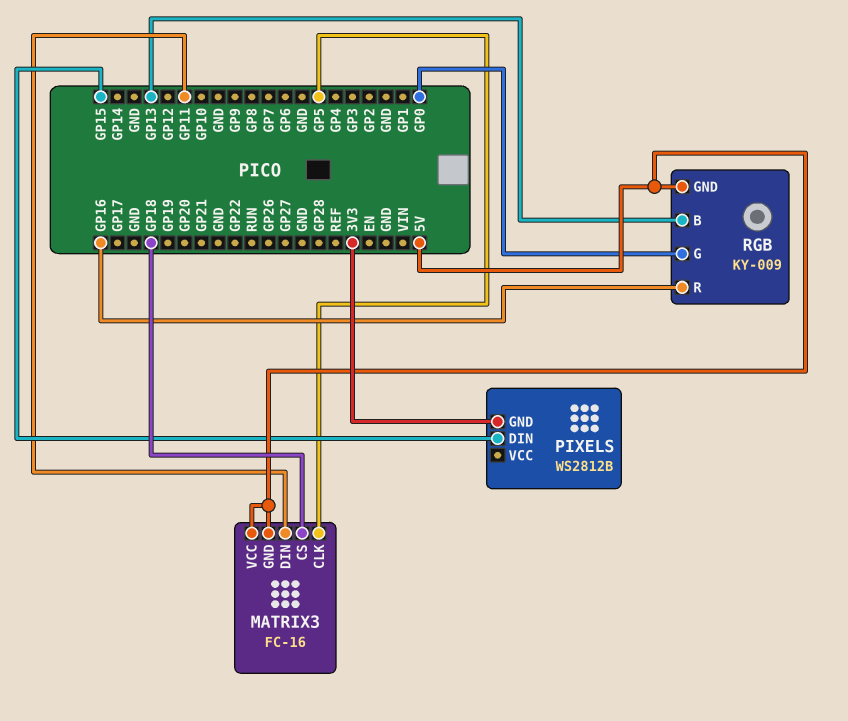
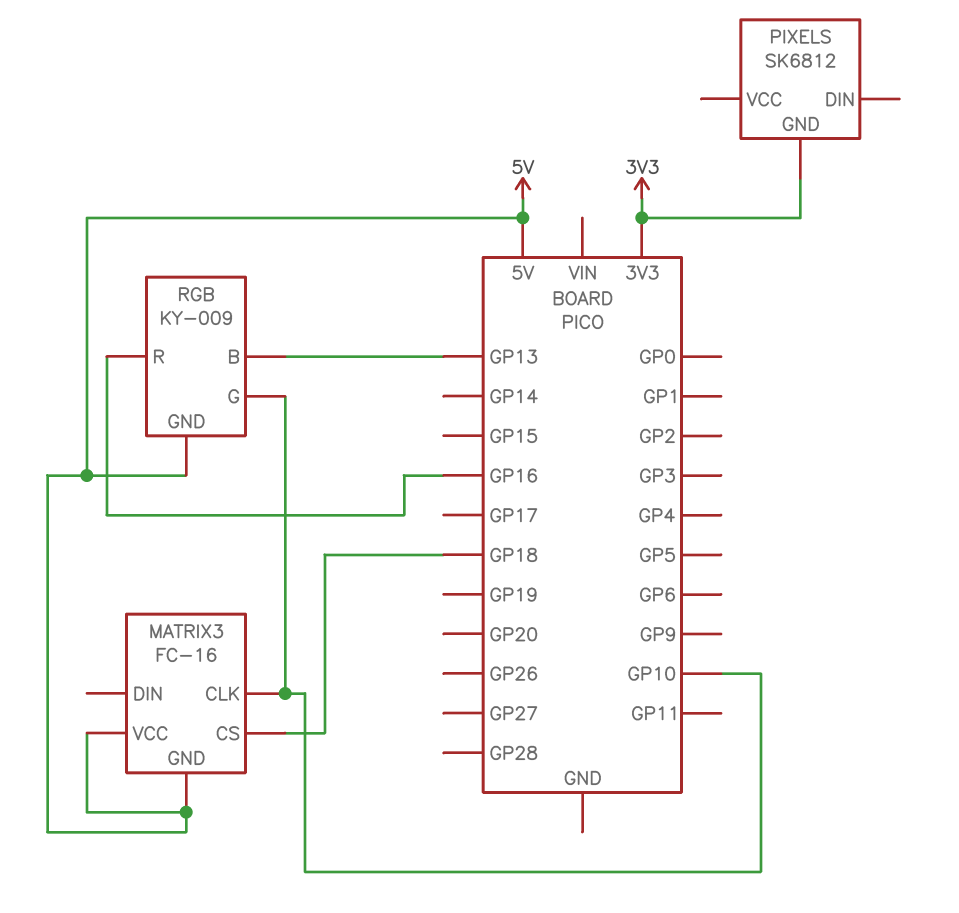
MATRIX3 pin CLK: GP5 -> GP10
MATRIX3 pin DIN: GP11 -> none
PIXELS: WS2812B -> SK6812
PIXELS pin DIN: GP15 -> none
RGB pin G: GP0 -> GP10

